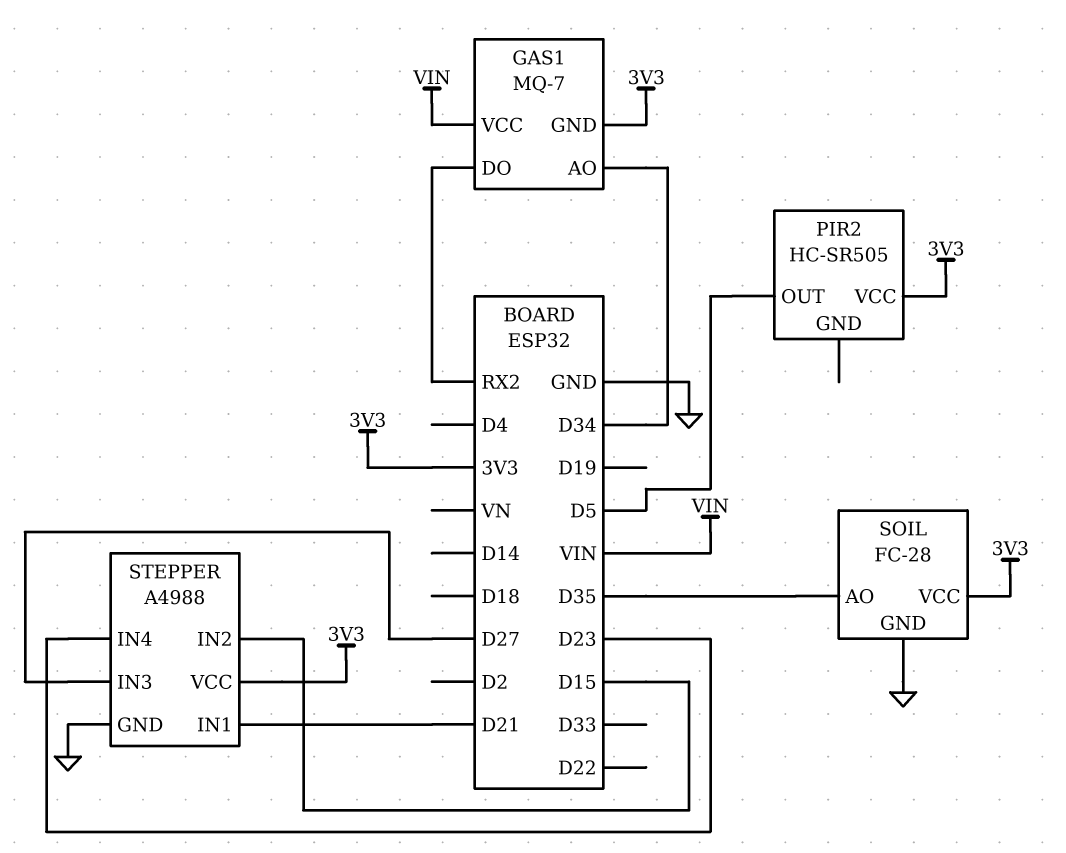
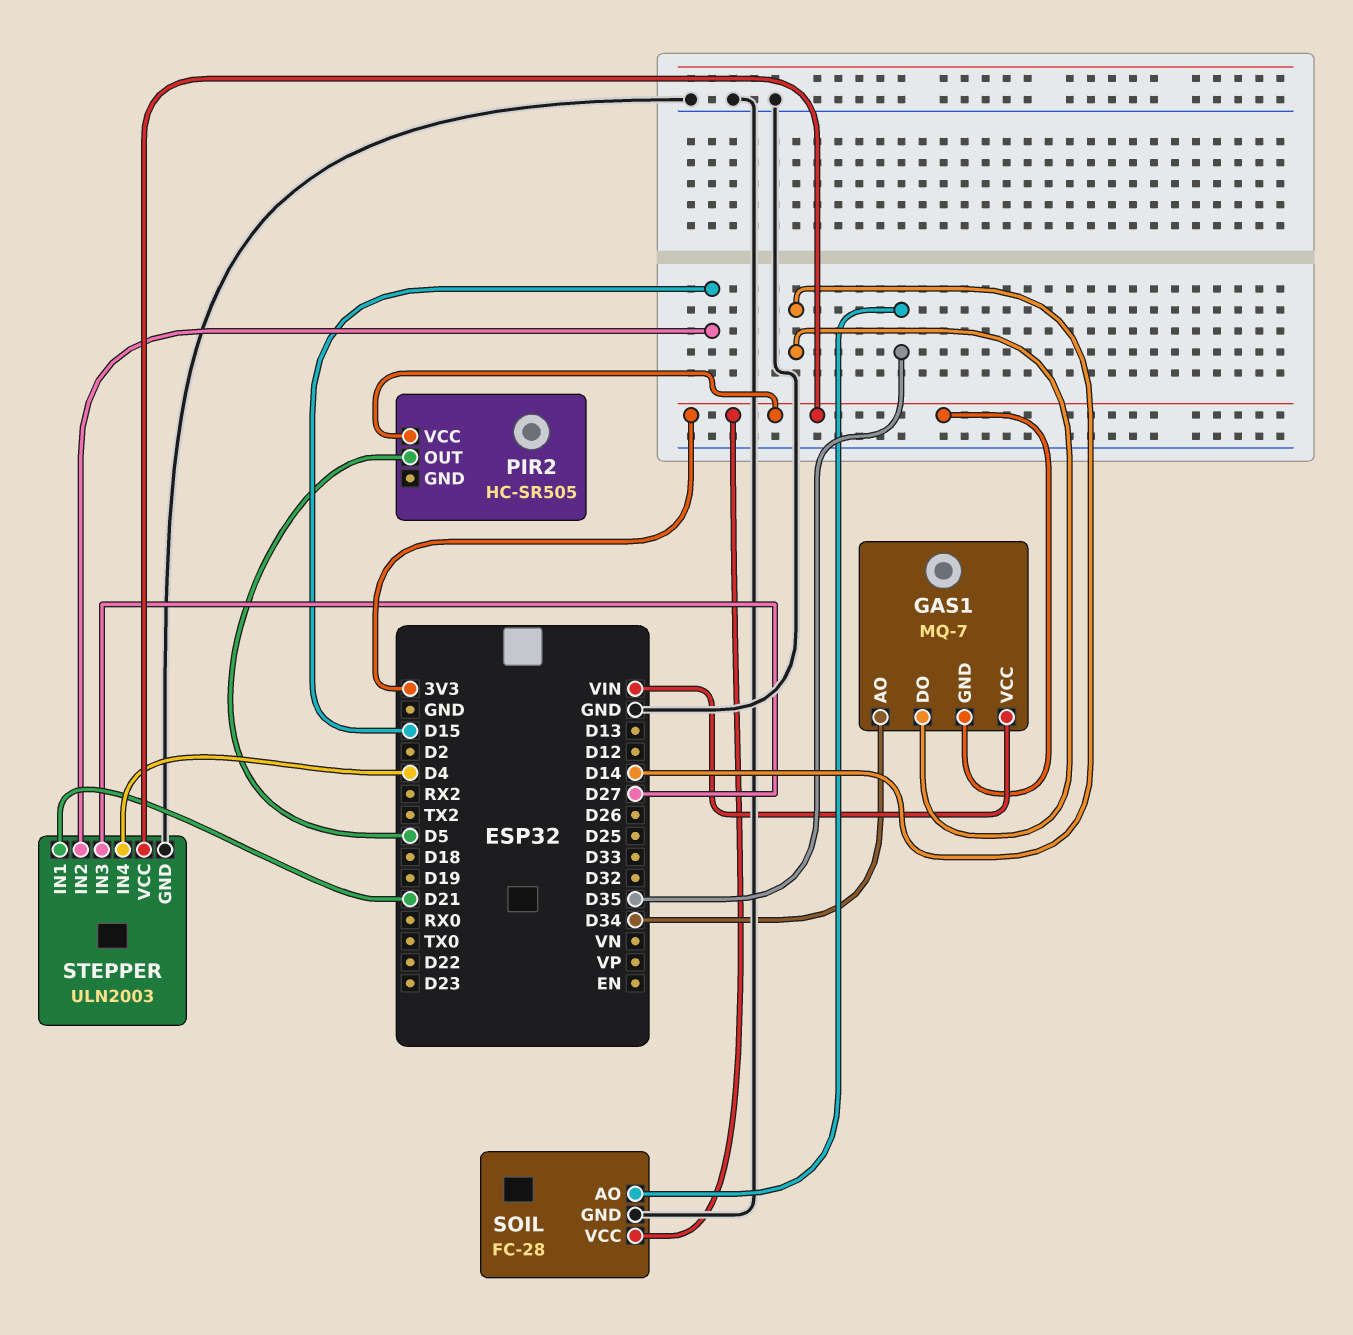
GAS1 pin DO: RX2 -> D14
STEPPER: A4988 -> ULN2003
STEPPER pin IN4: D23 -> D4

